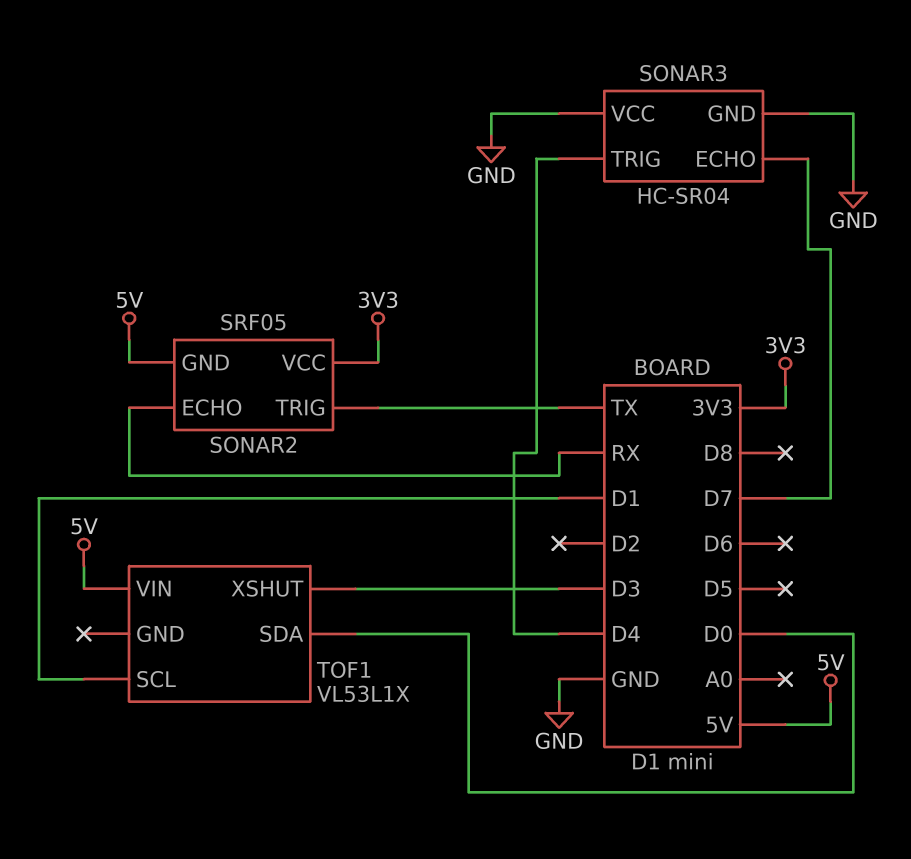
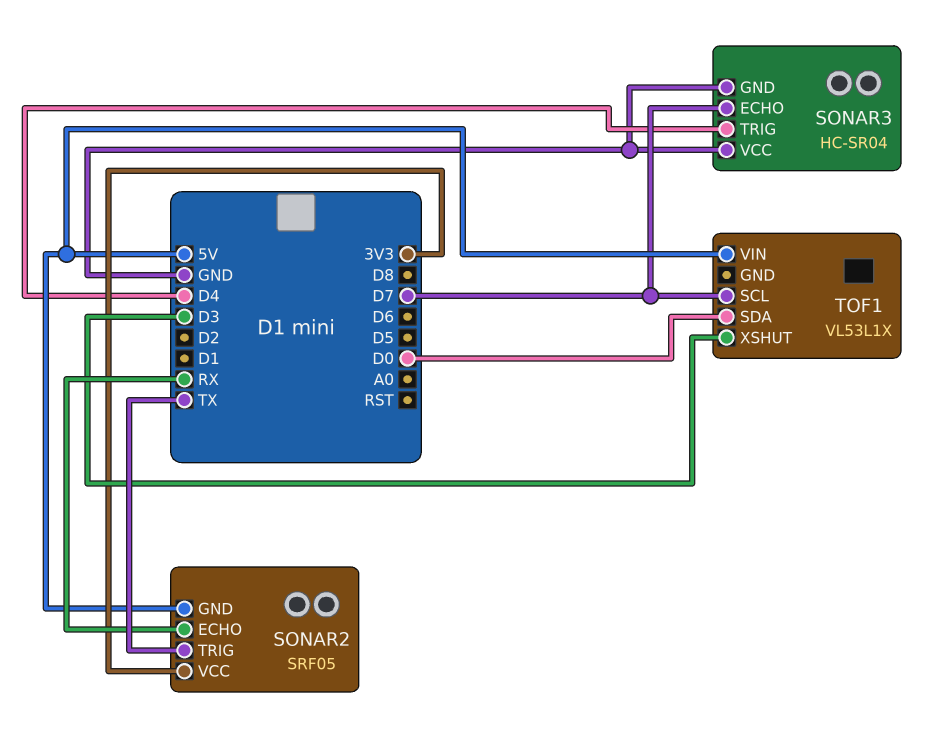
TOF1 pin SCL: D1 -> D7

